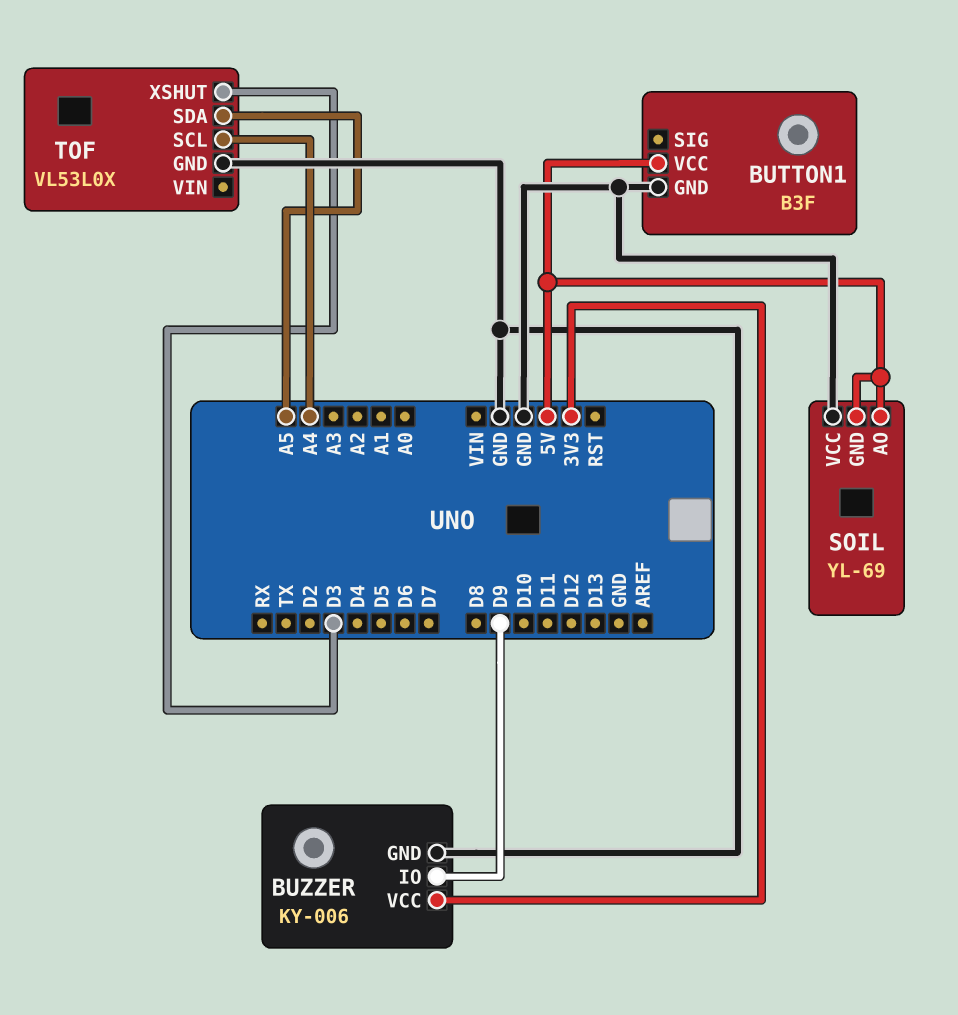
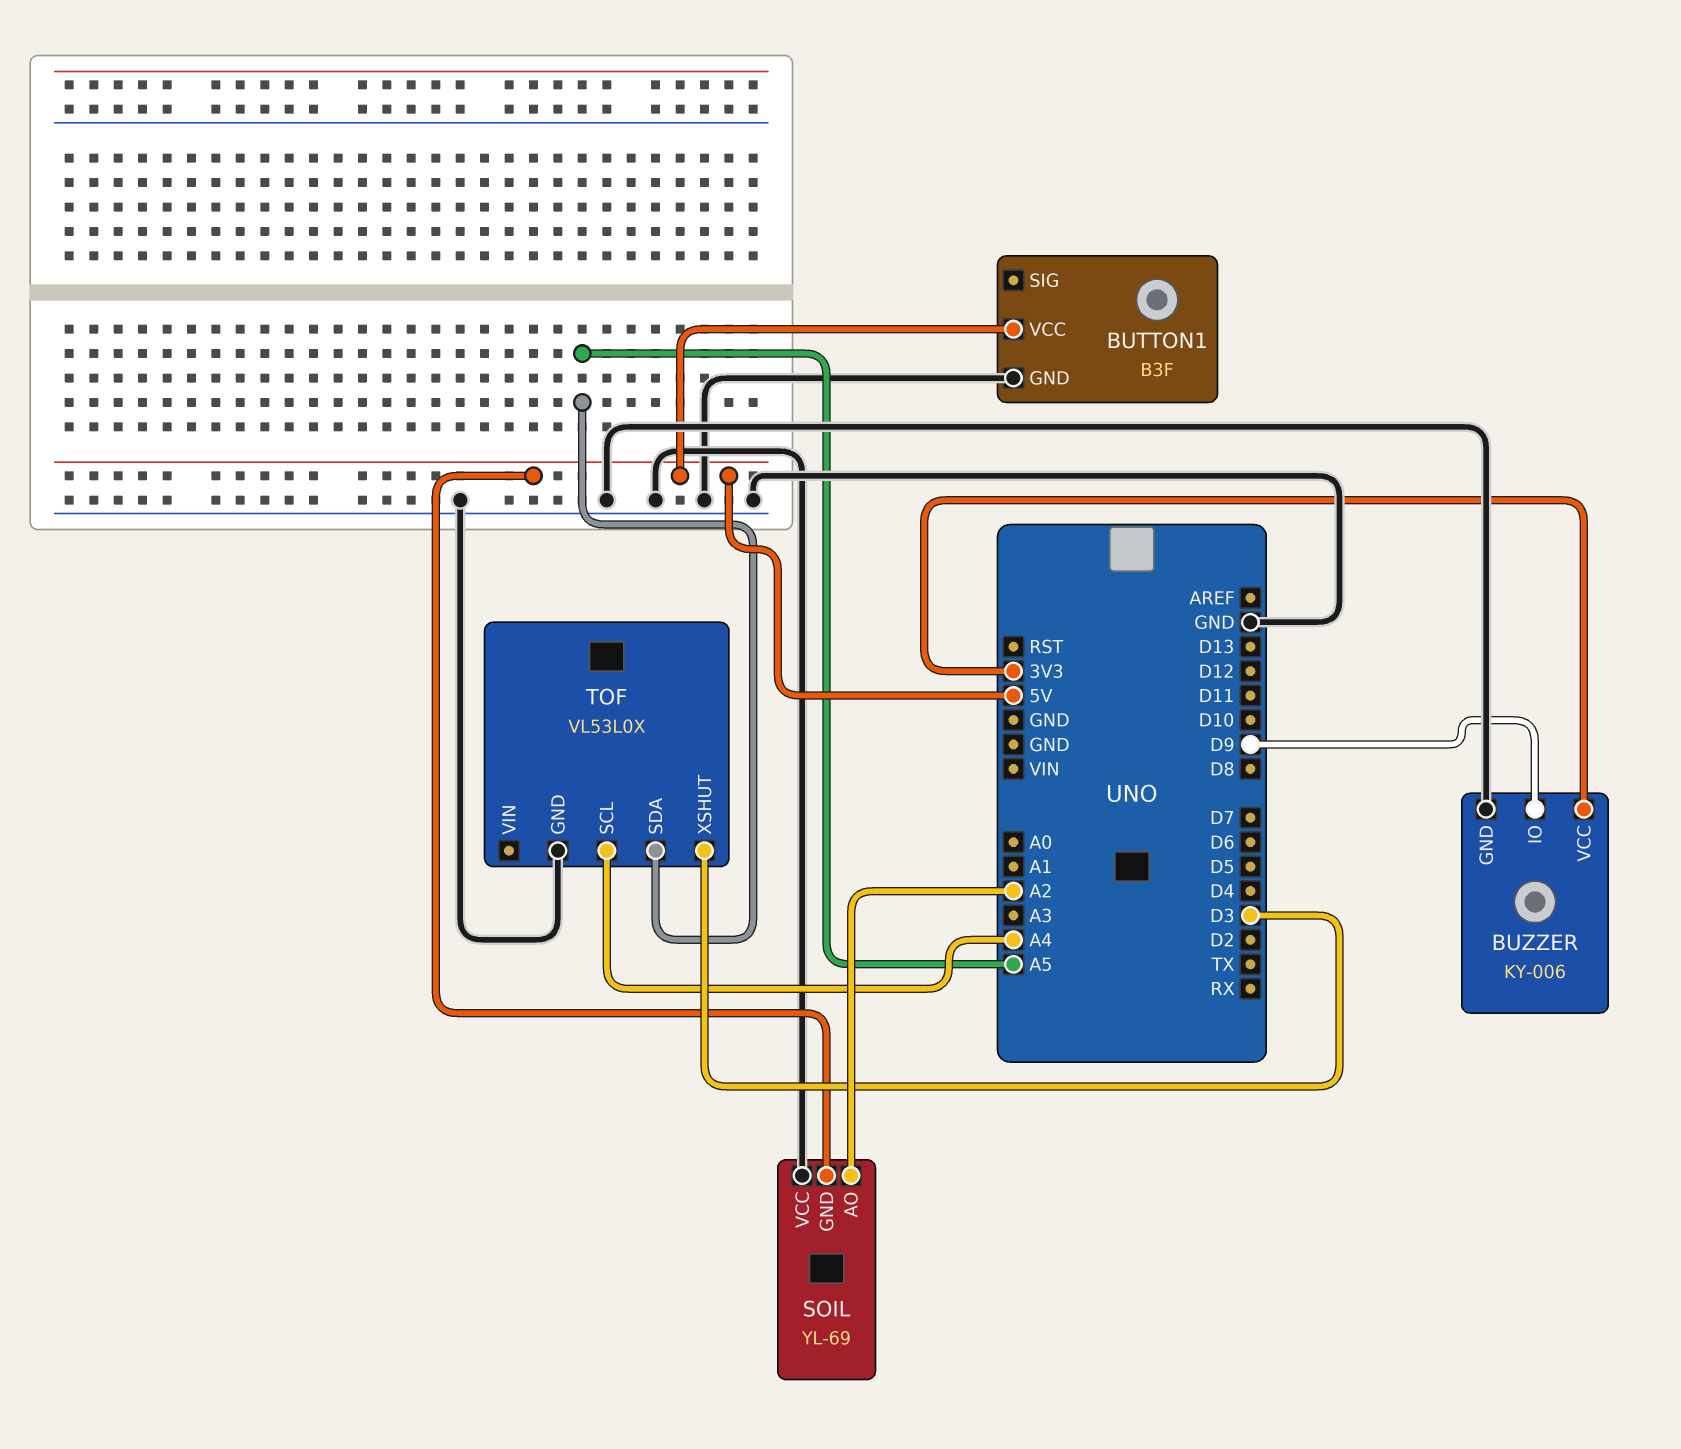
SOIL pin AO: 5V -> A2

